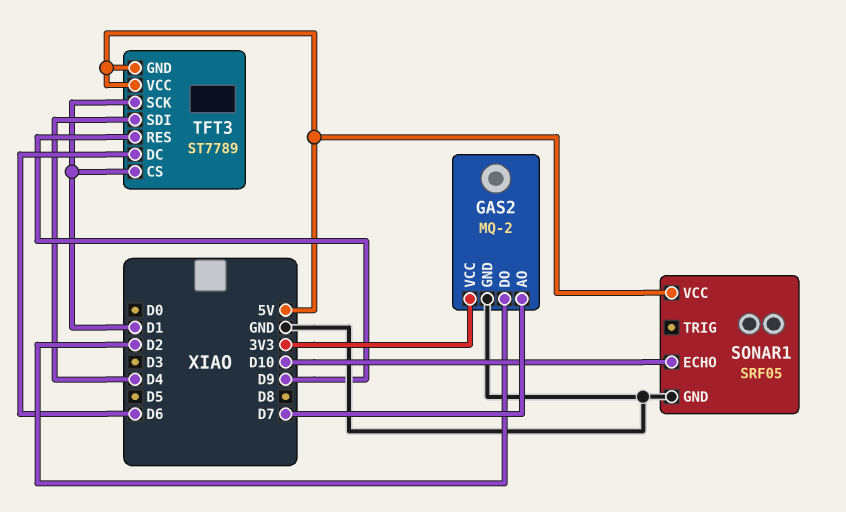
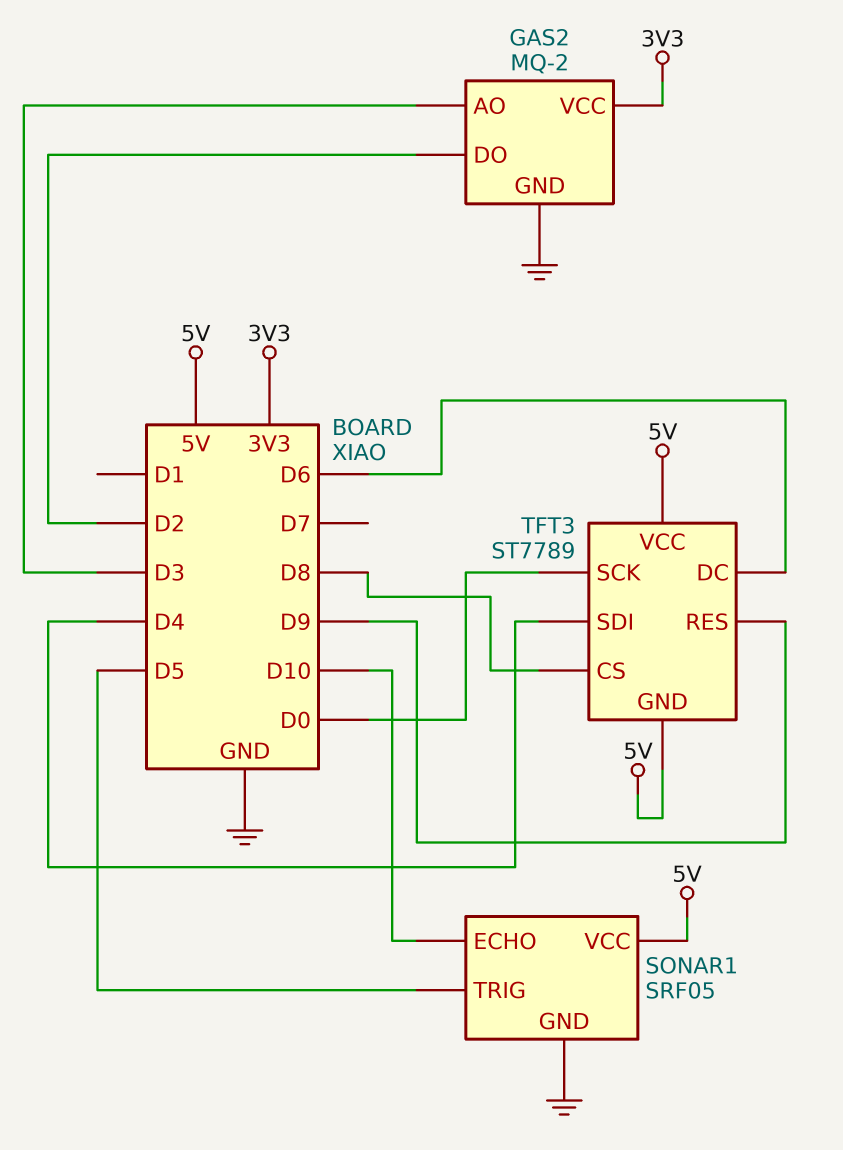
GAS2 pin AO: D7 -> D3
SONAR1 pin TRIG: none -> D5
TFT3 pin CS: D1 -> D8
TFT3 pin SCK: D1 -> D0

